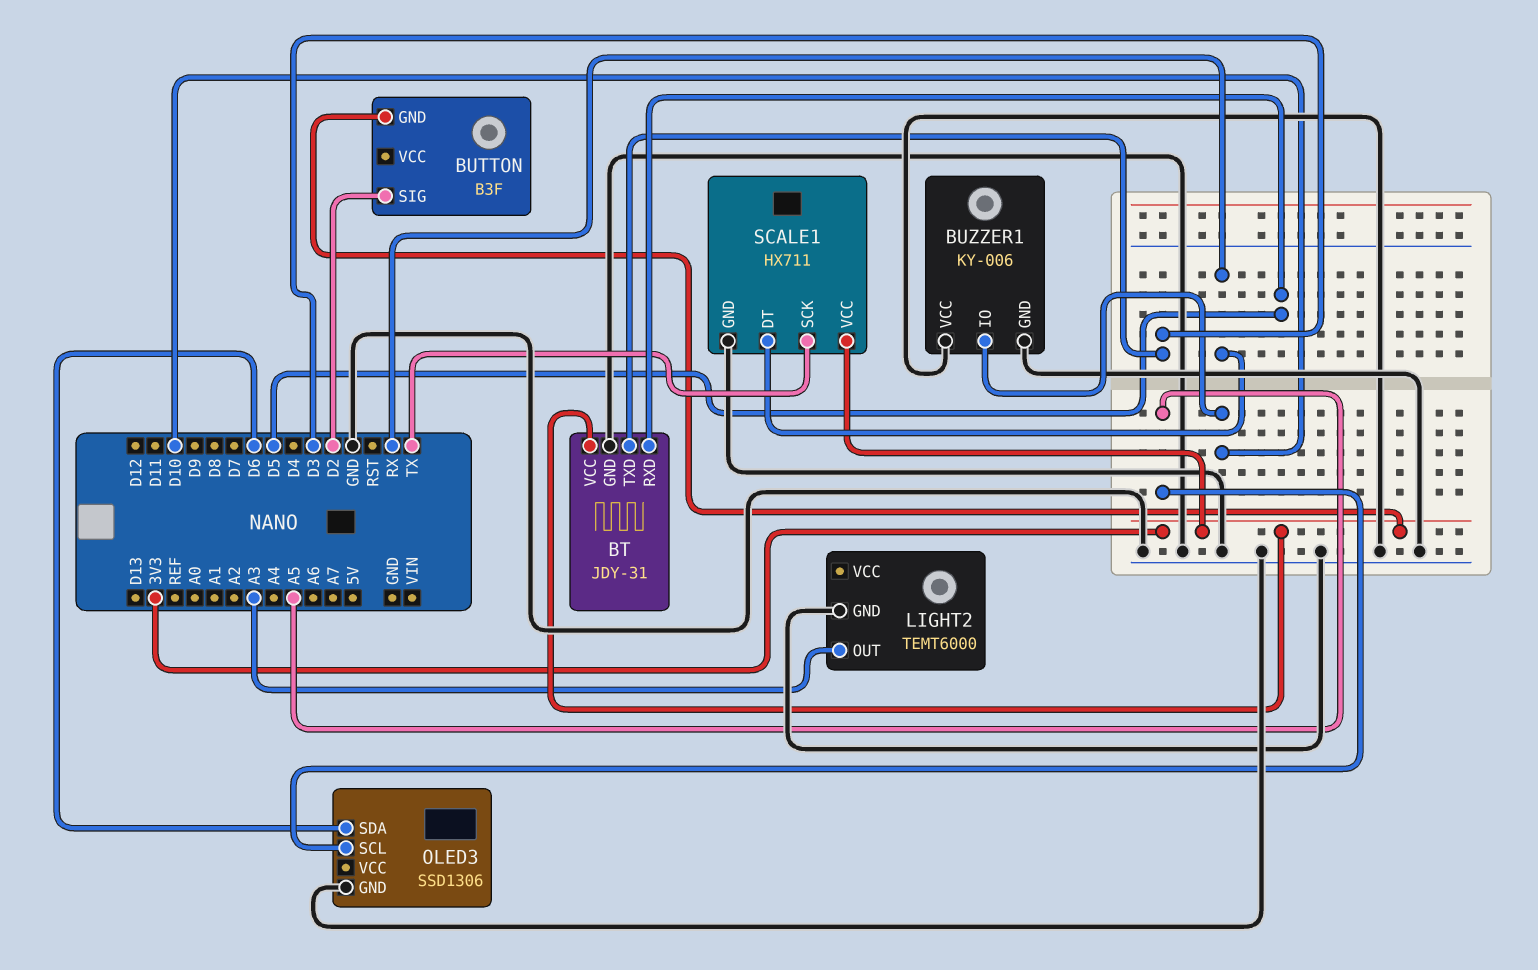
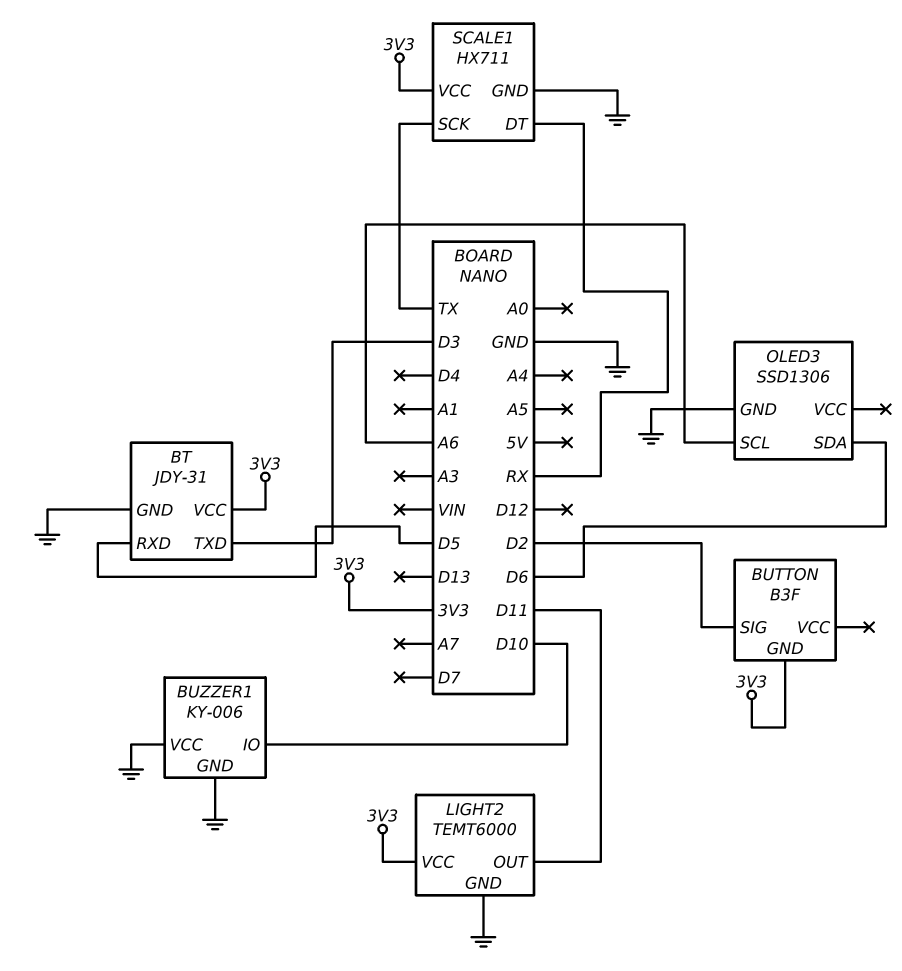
LIGHT2 pin OUT: A3 -> D11
LIGHT2 pin VCC: none -> 3V3
OLED3 pin SCL: A5 -> A6

